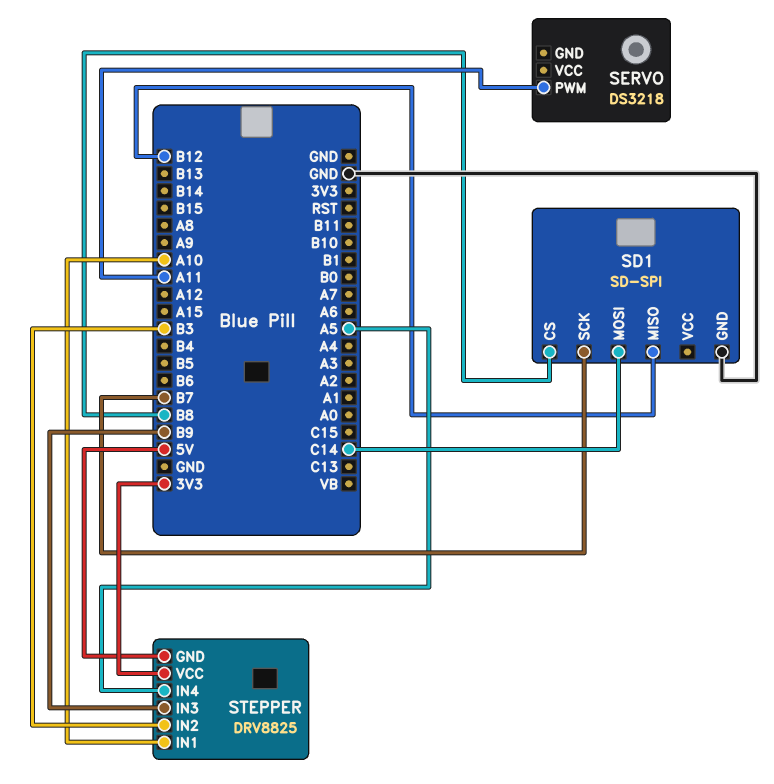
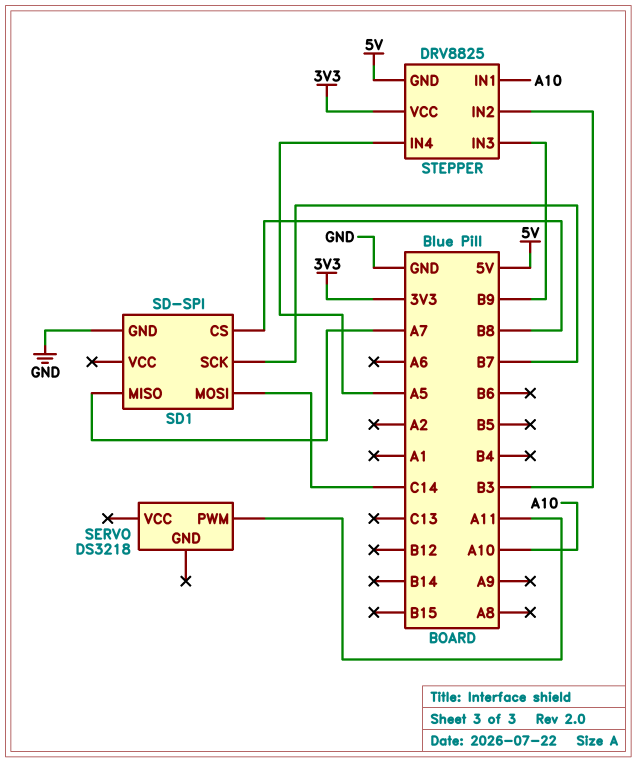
SD1 pin MISO: B12 -> A7

